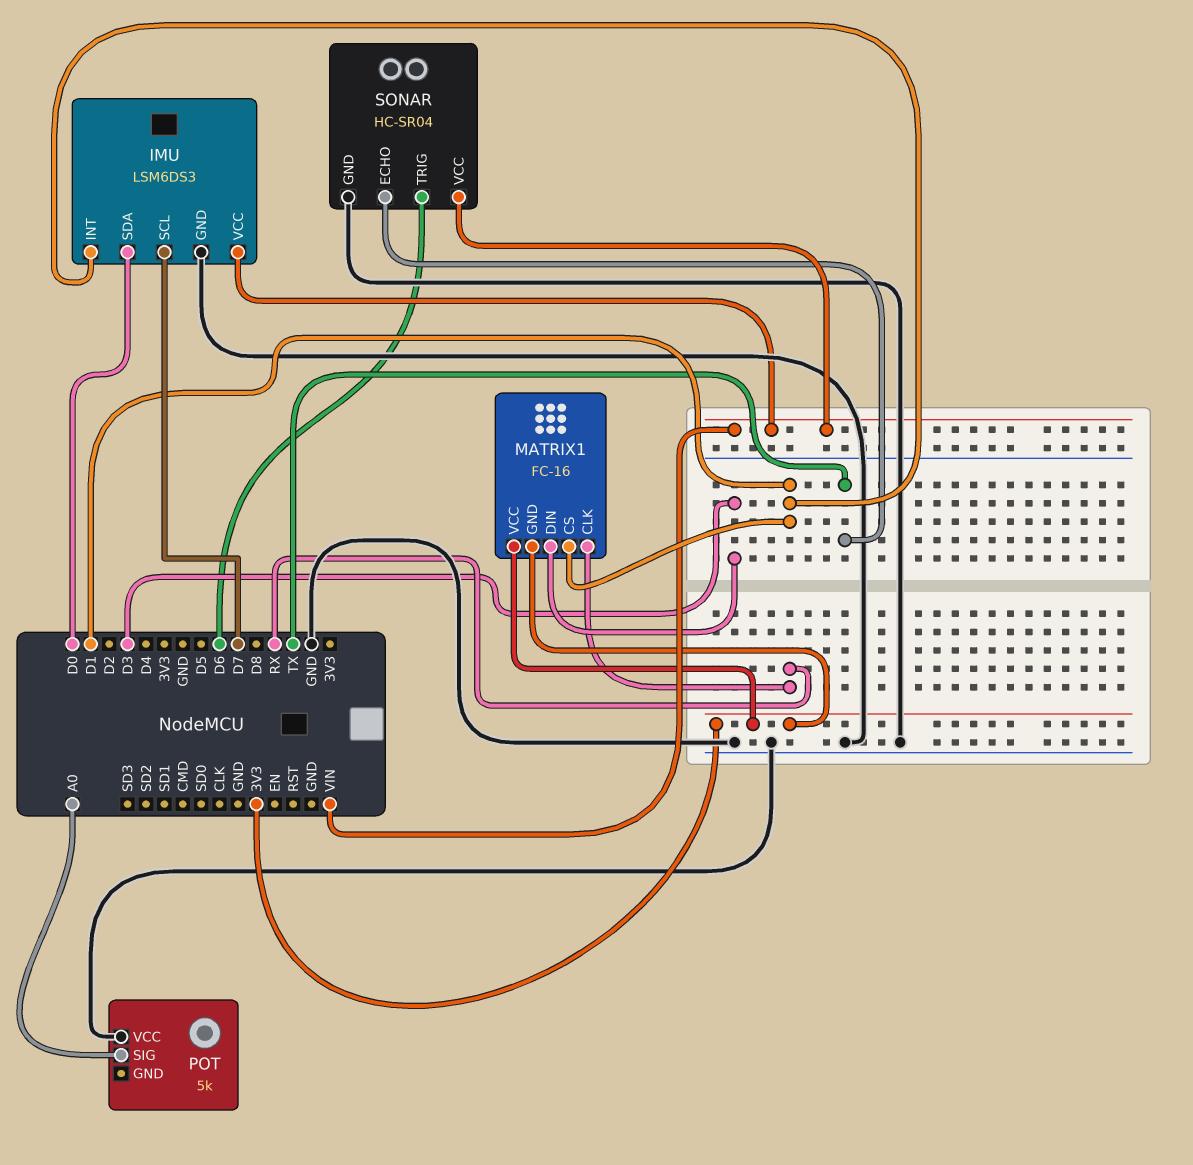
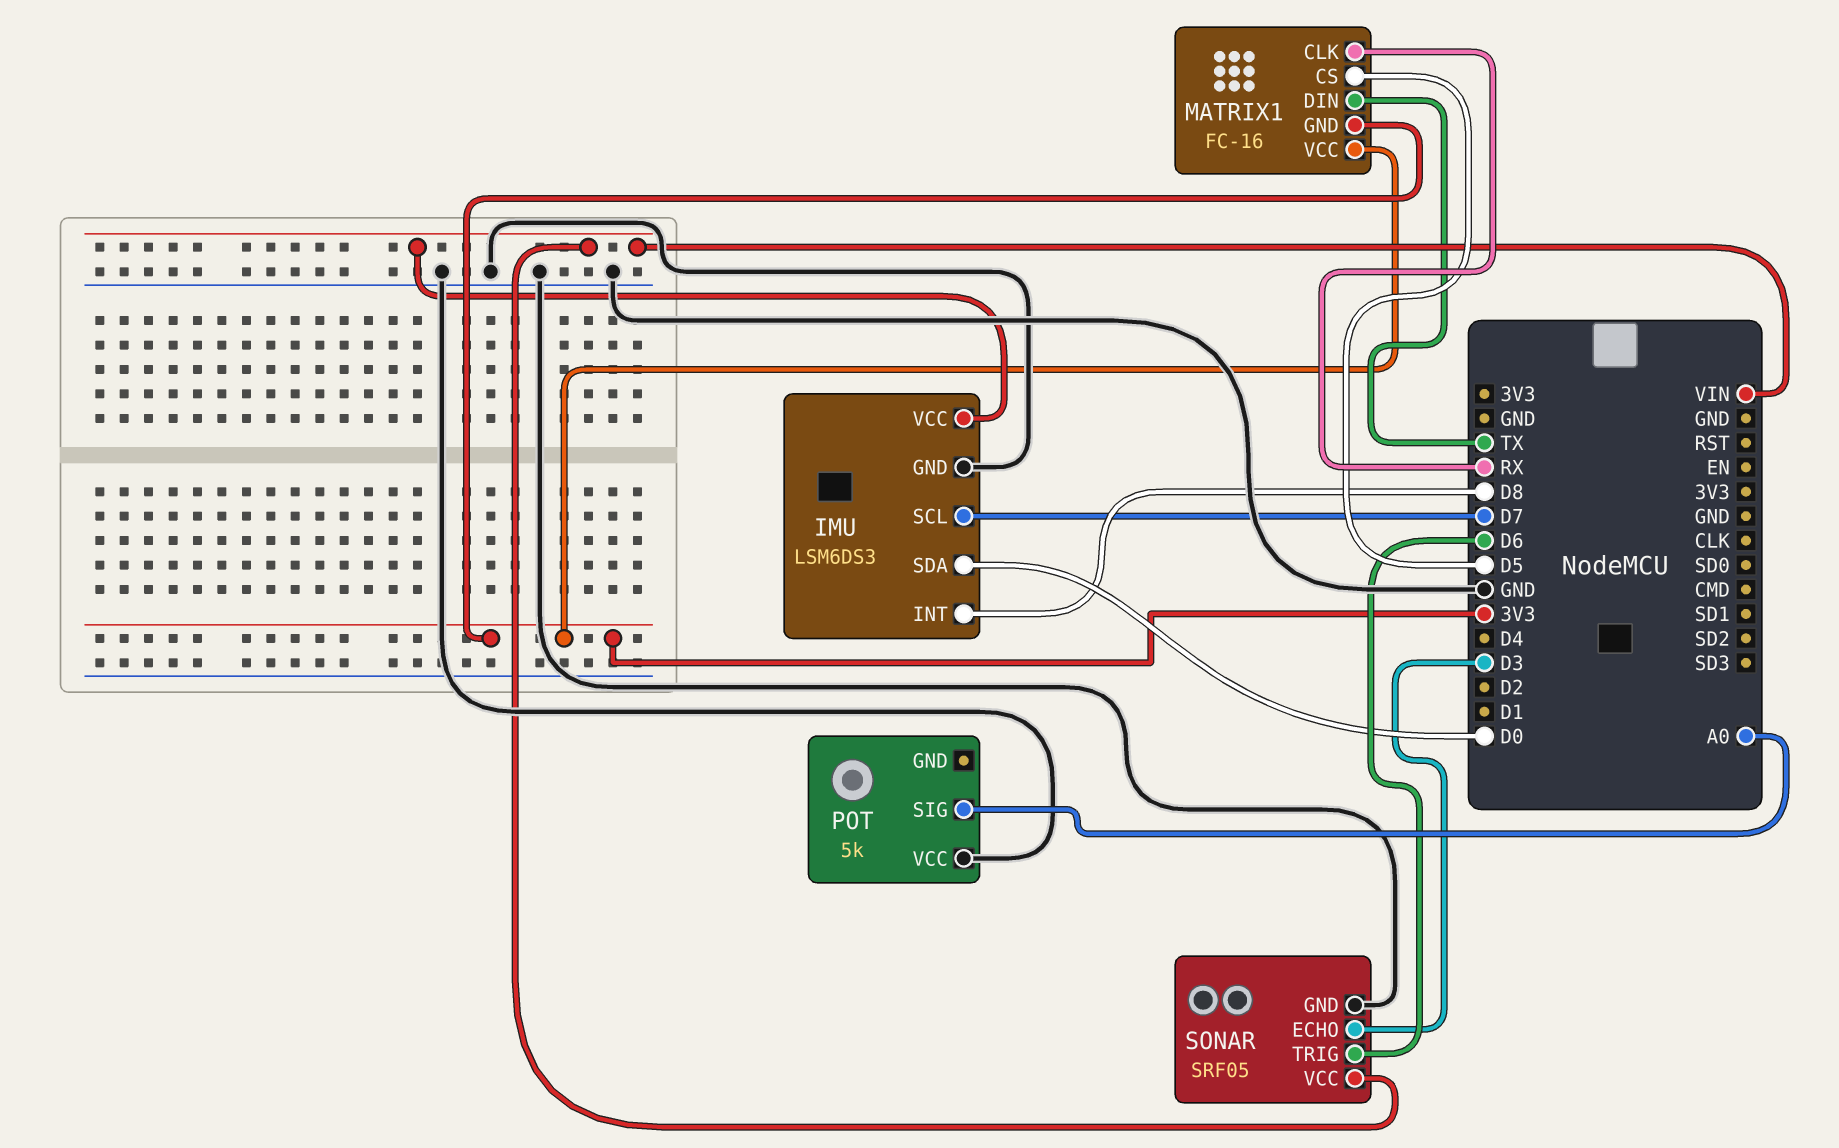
IMU pin INT: D1 -> D8
MATRIX1 pin CS: D1 -> D5
MATRIX1 pin DIN: D3 -> TX
SONAR: HC-SR04 -> SRF05
SONAR pin ECHO: TX -> D3

